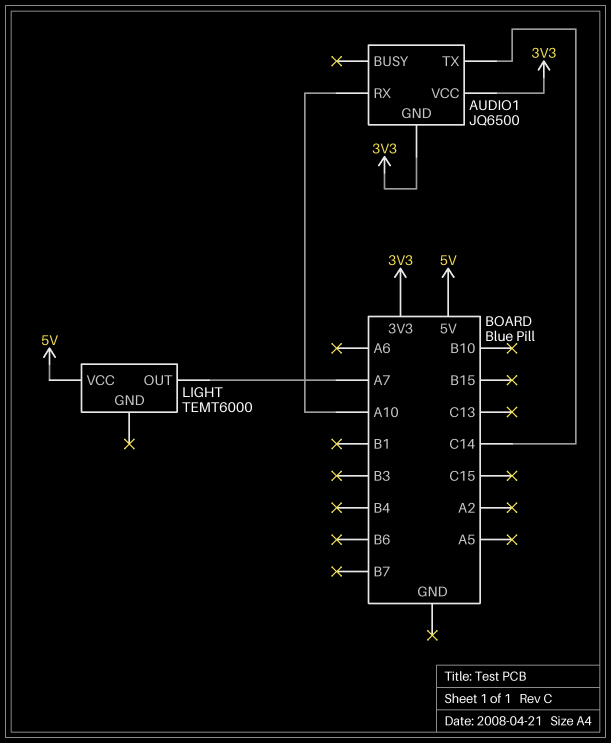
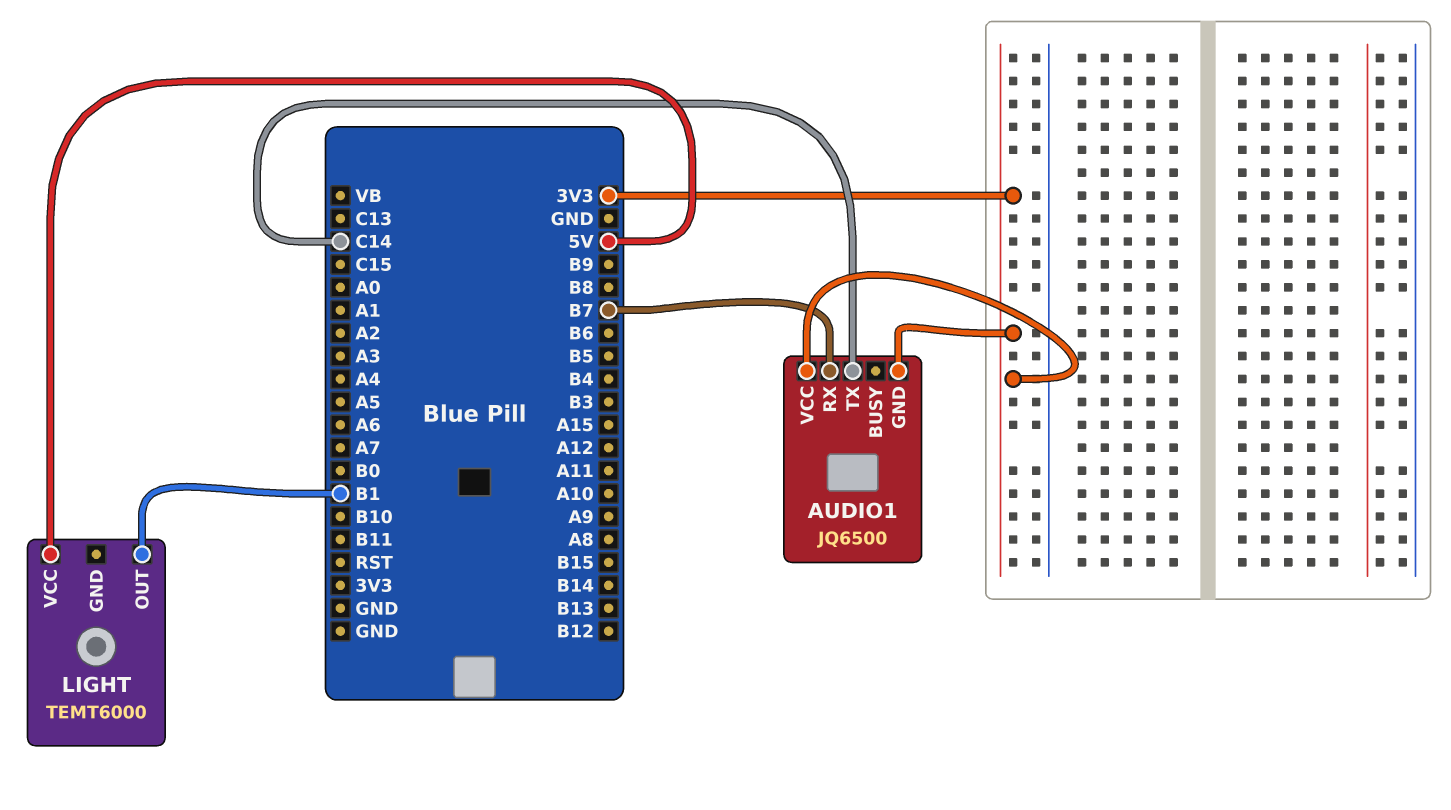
AUDIO1 pin RX: A10 -> B7
LIGHT pin OUT: A7 -> B1

